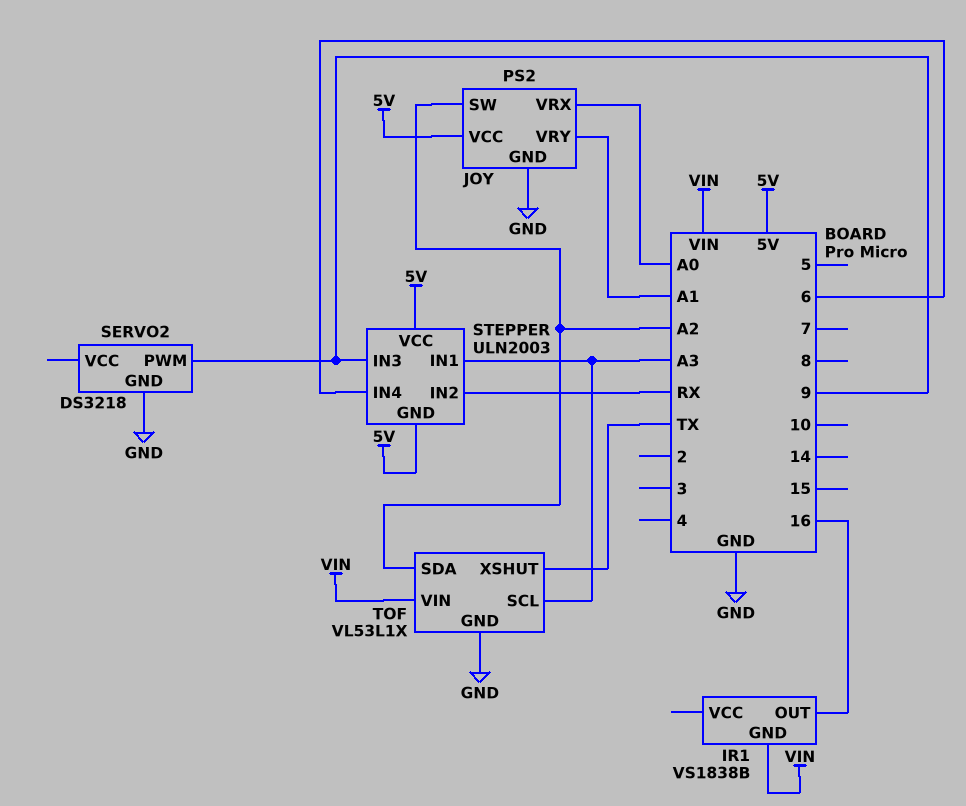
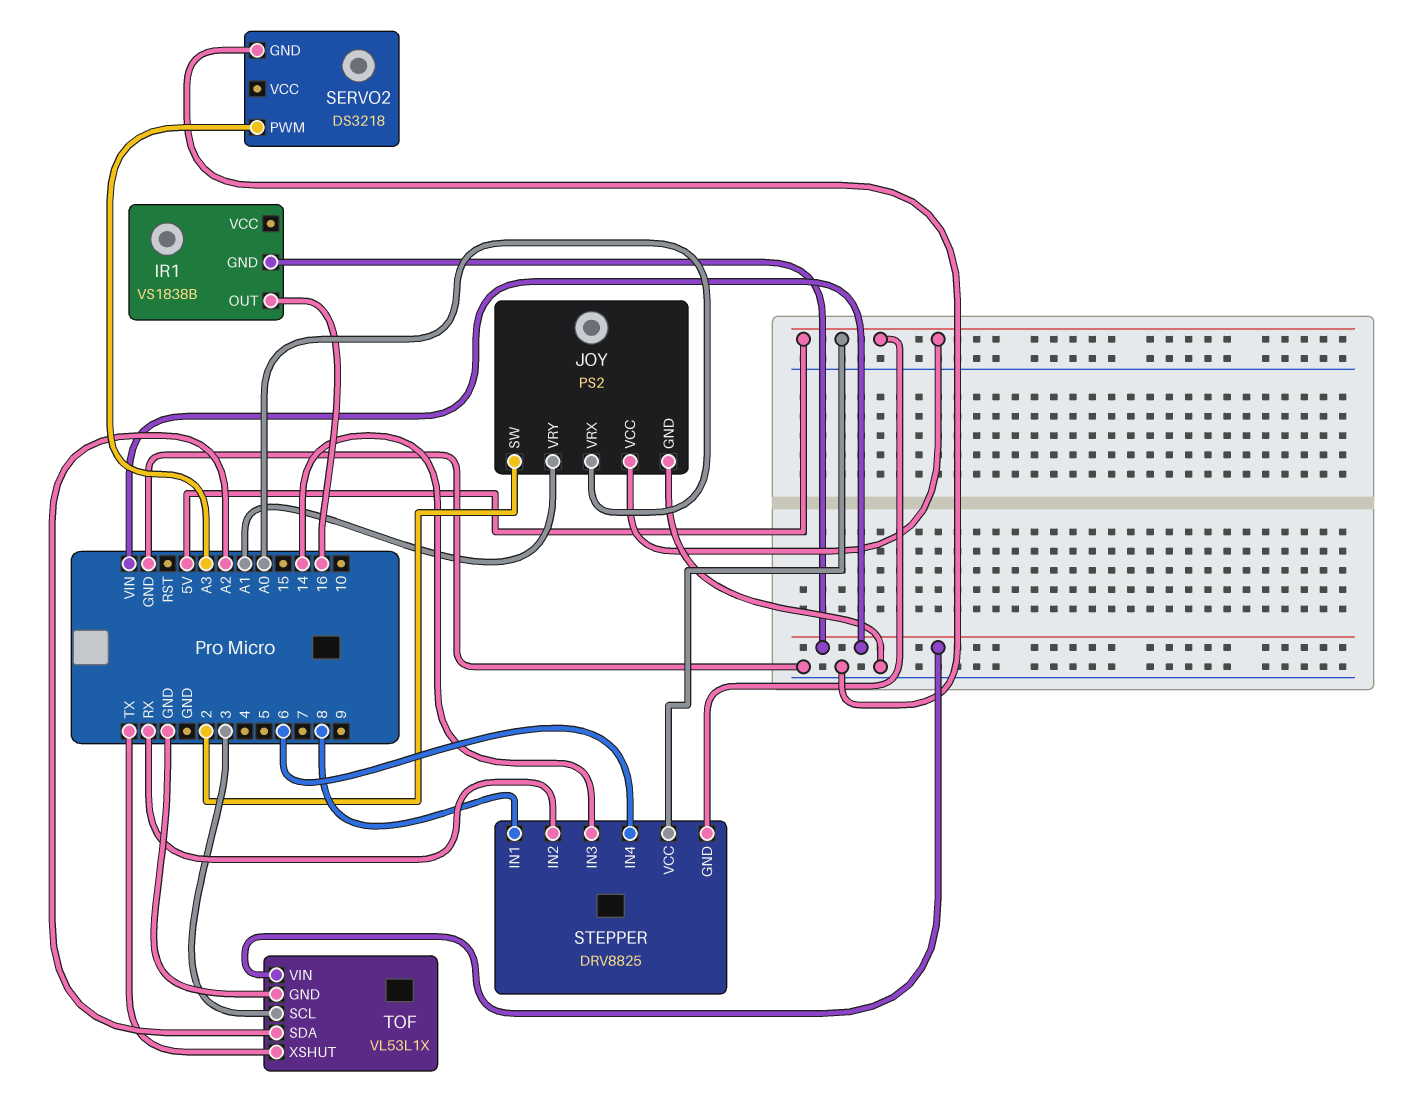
JOY pin SW: A2 -> 2
SERVO2 pin PWM: 9 -> A3
STEPPER: ULN2003 -> DRV8825
STEPPER pin IN1: A3 -> 8
STEPPER pin IN3: 9 -> 14
TOF pin SCL: A3 -> 3

